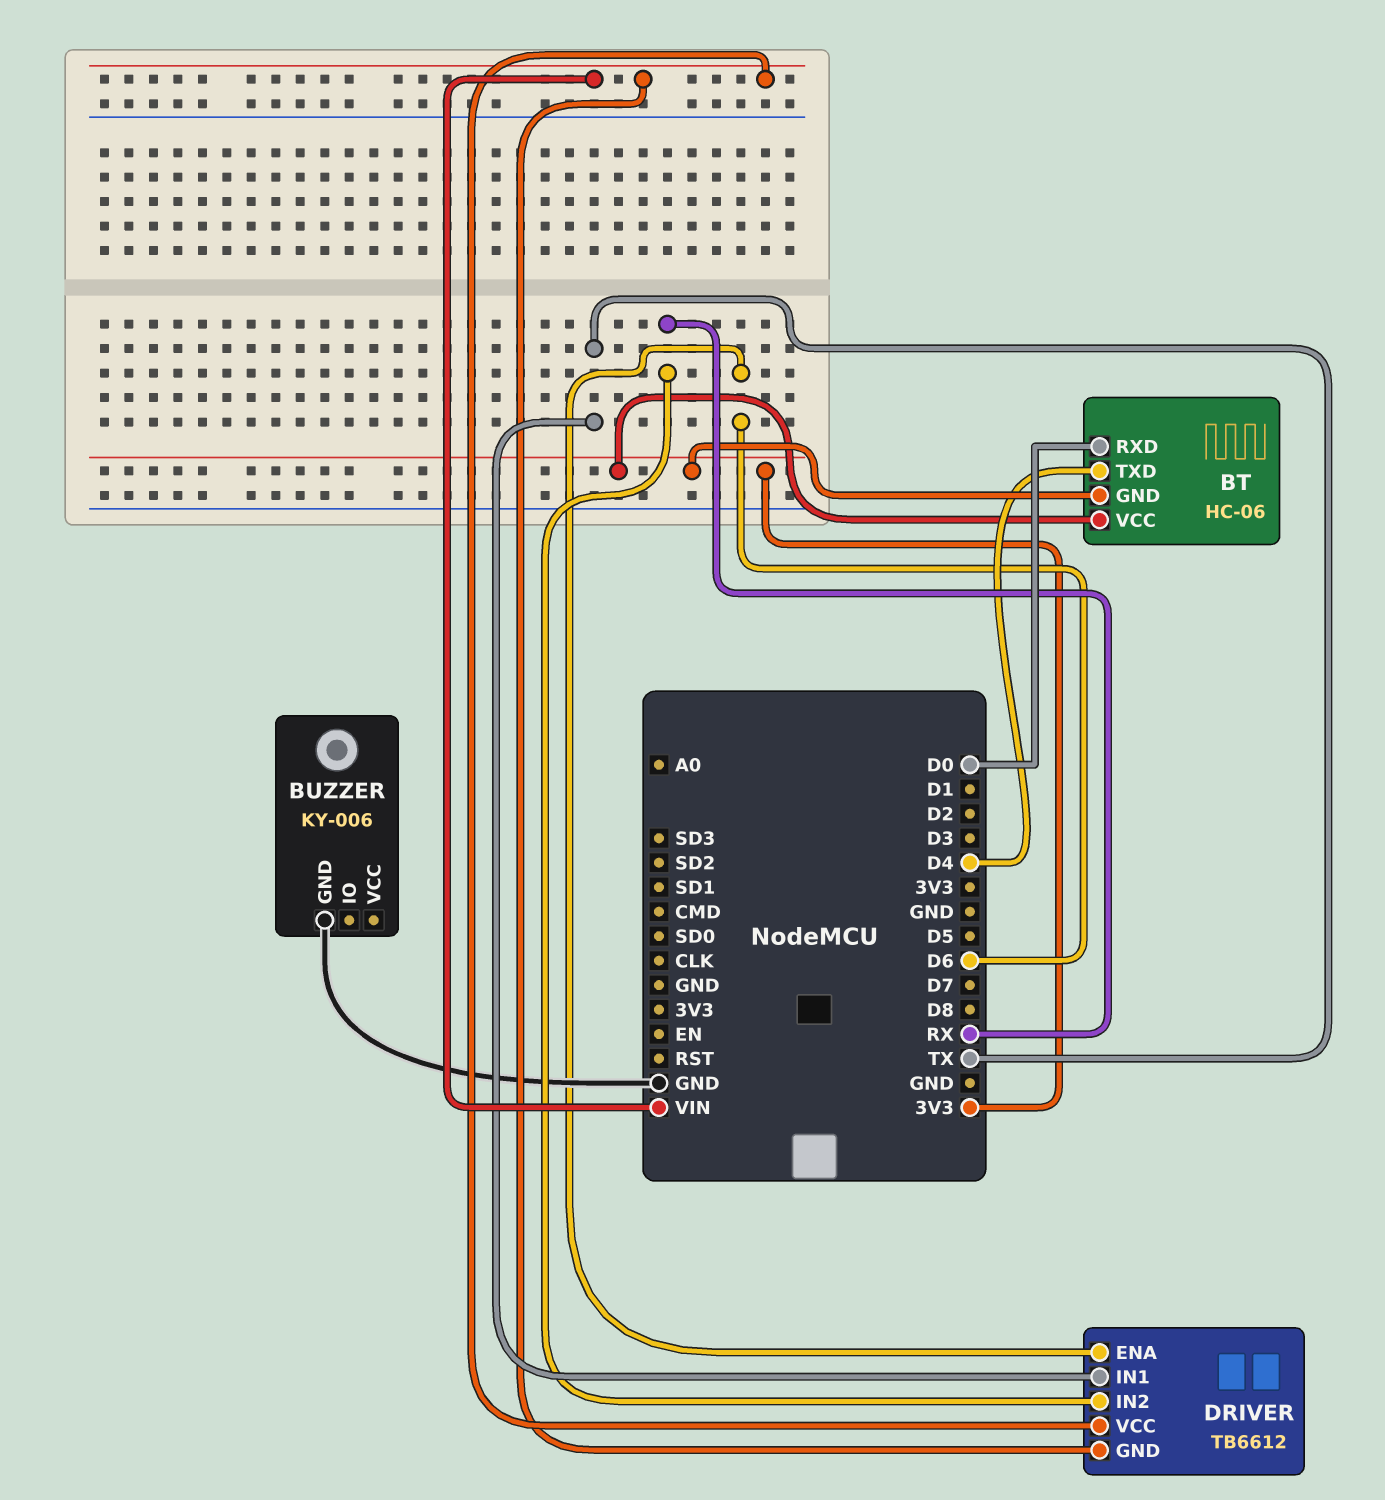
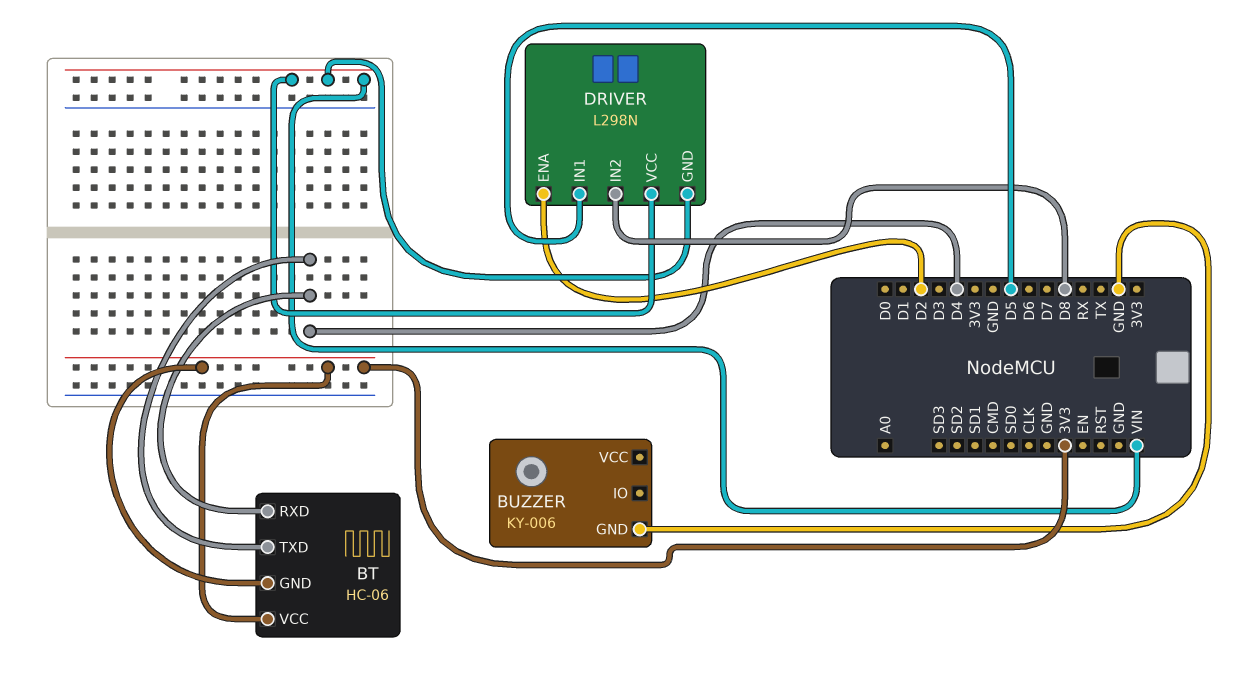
BT pin RXD: D0 -> D4
DRIVER: TB6612 -> L298N
DRIVER pin ENA: D6 -> D2
DRIVER pin IN1: TX -> D5
DRIVER pin IN2: RX -> D8

